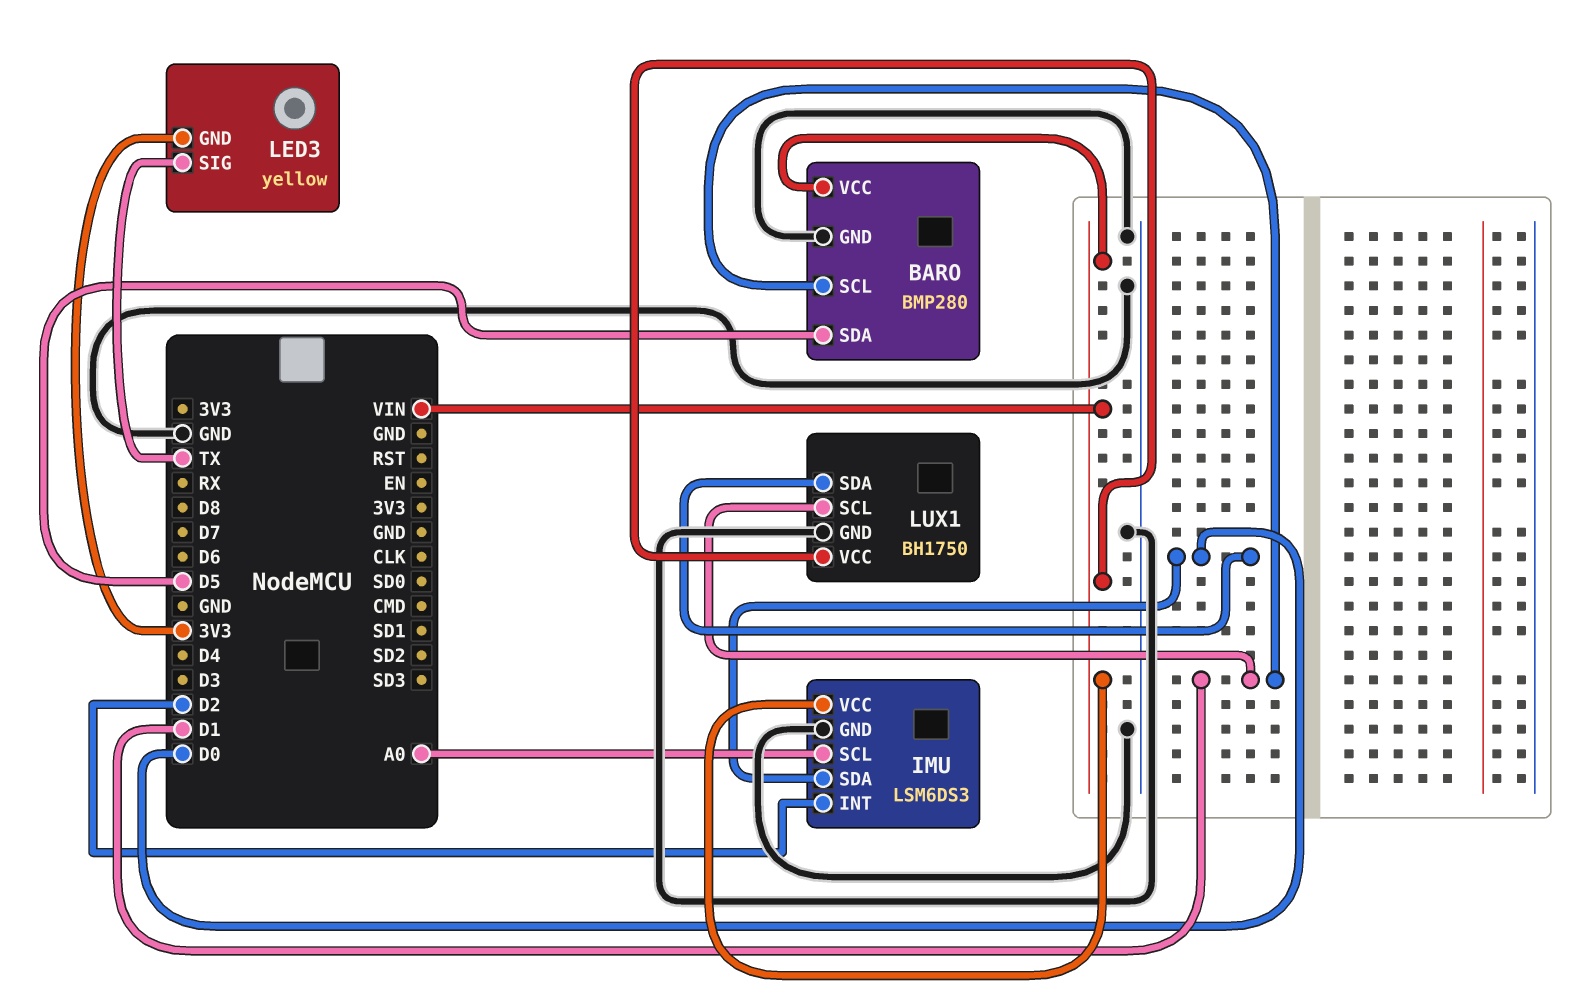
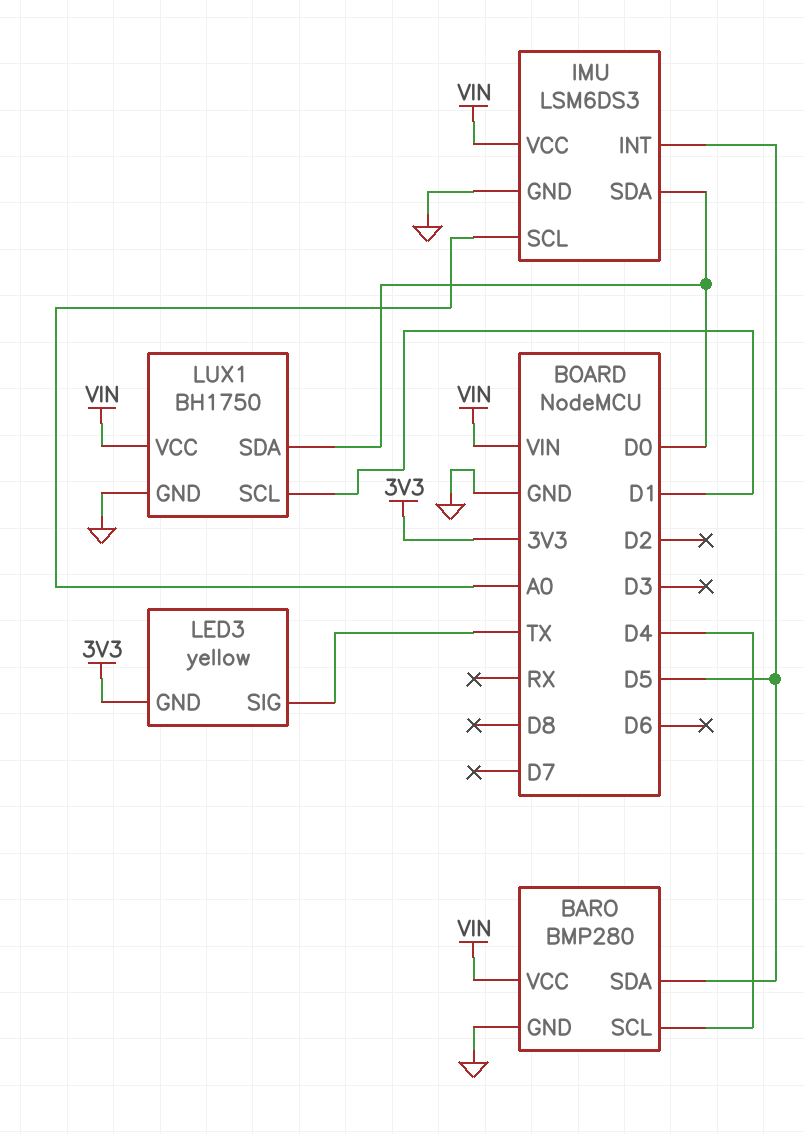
BARO pin SCL: D1 -> D4
IMU pin INT: D2 -> D5

